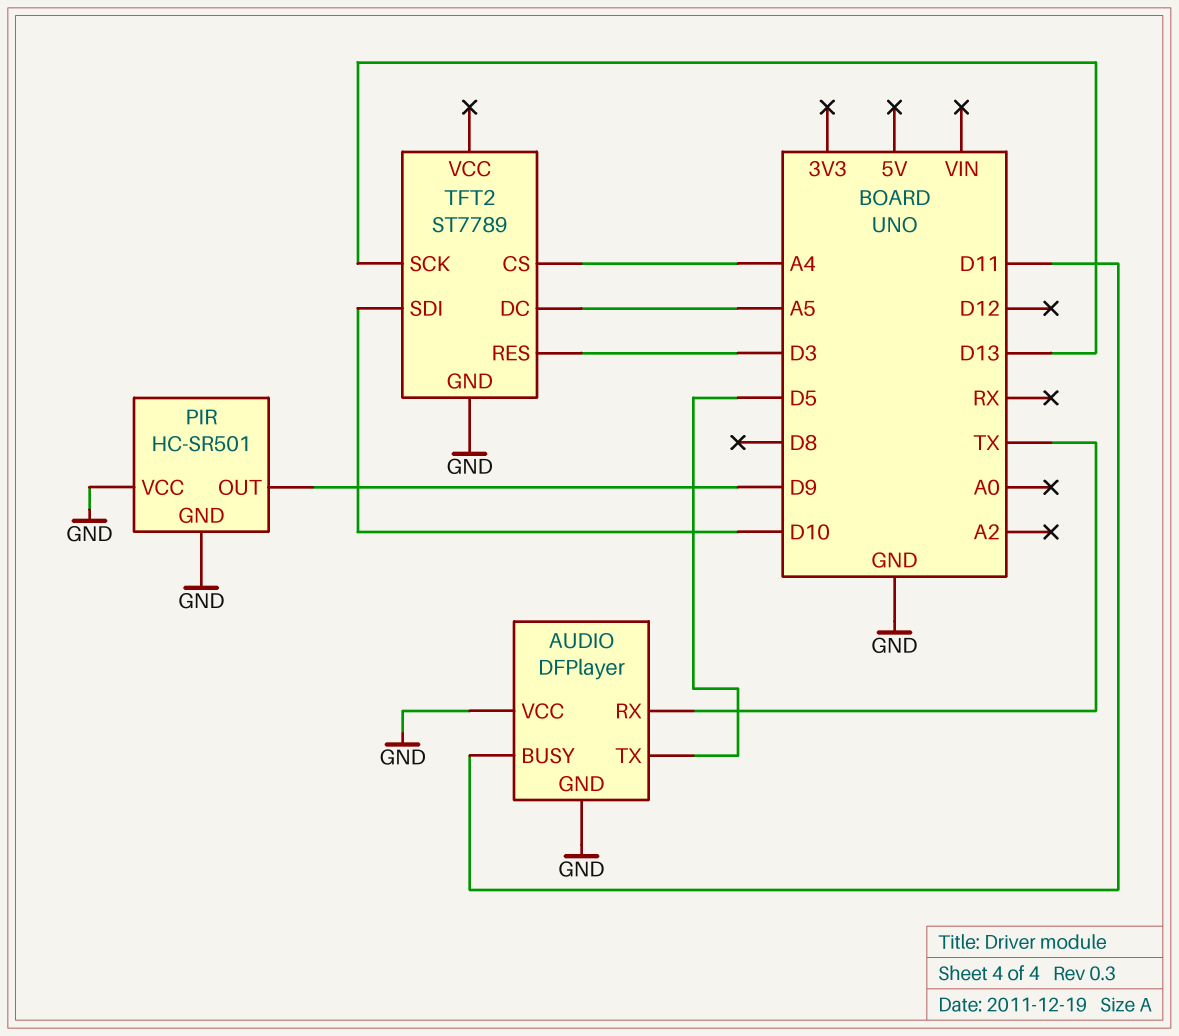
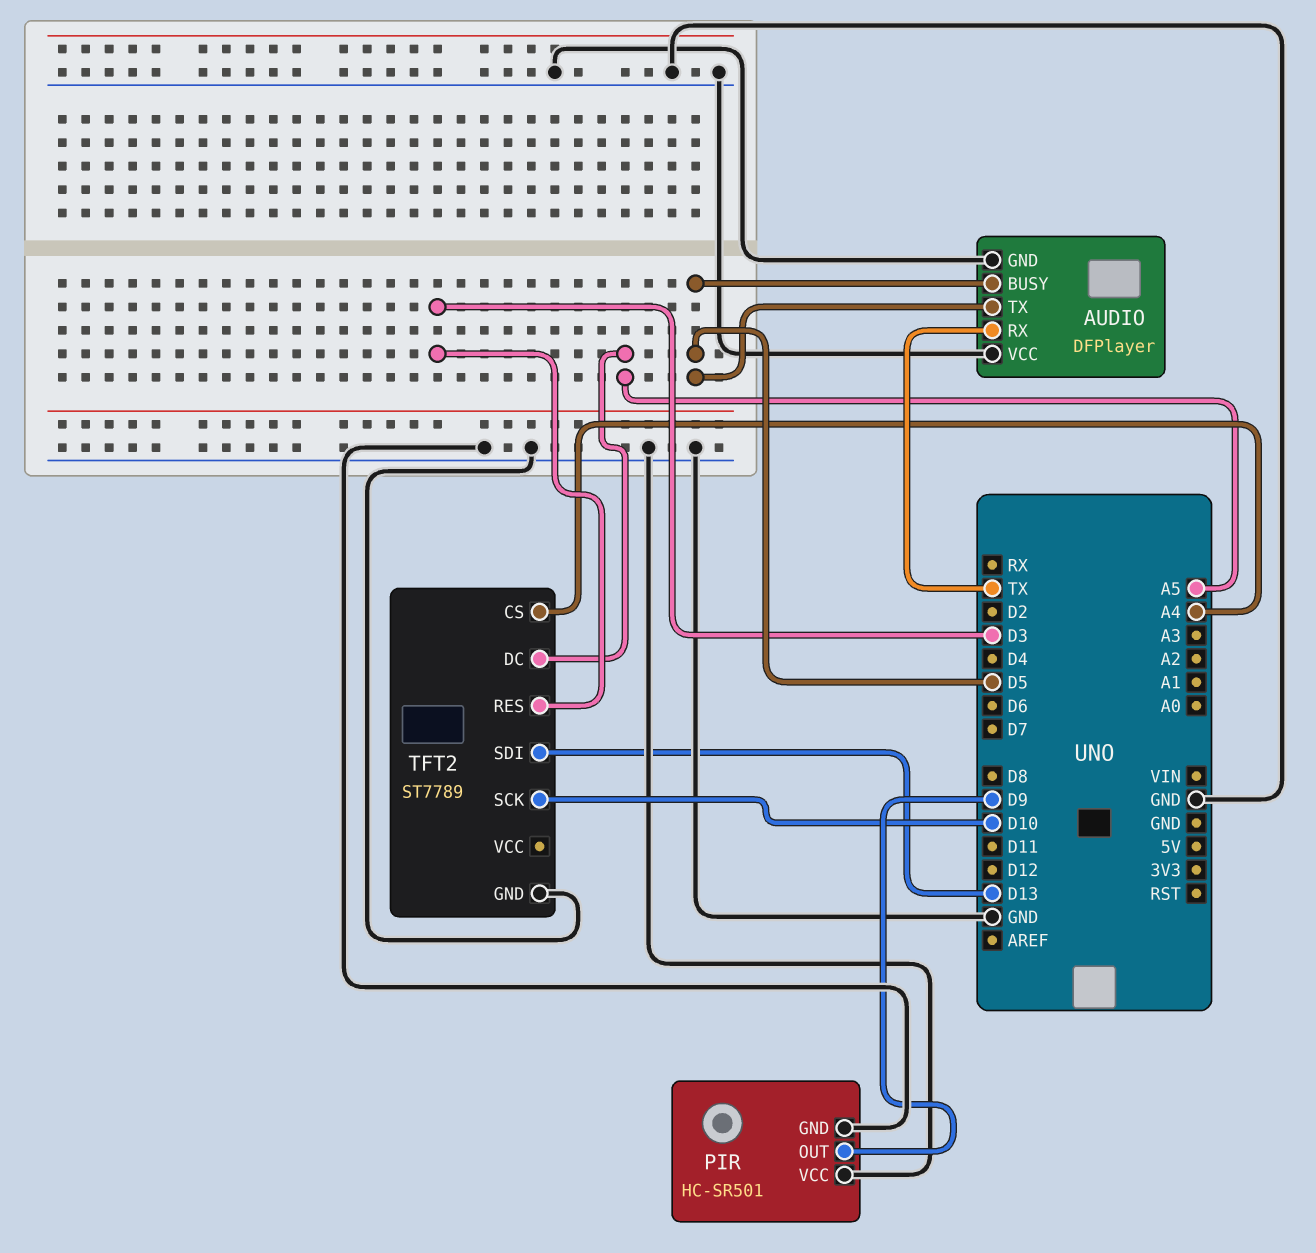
AUDIO pin BUSY: D11 -> D5
TFT2 pin SCK: D13 -> D10
TFT2 pin SDI: D10 -> D13

